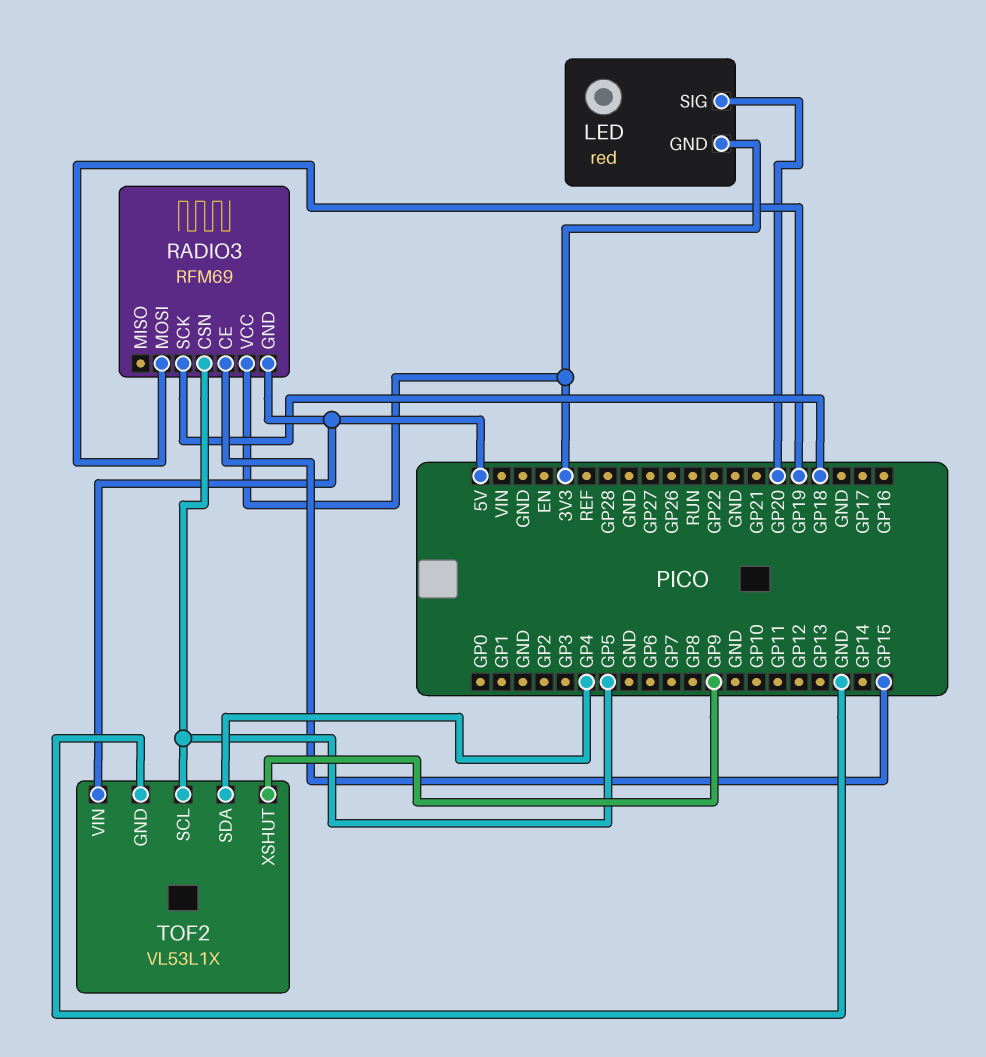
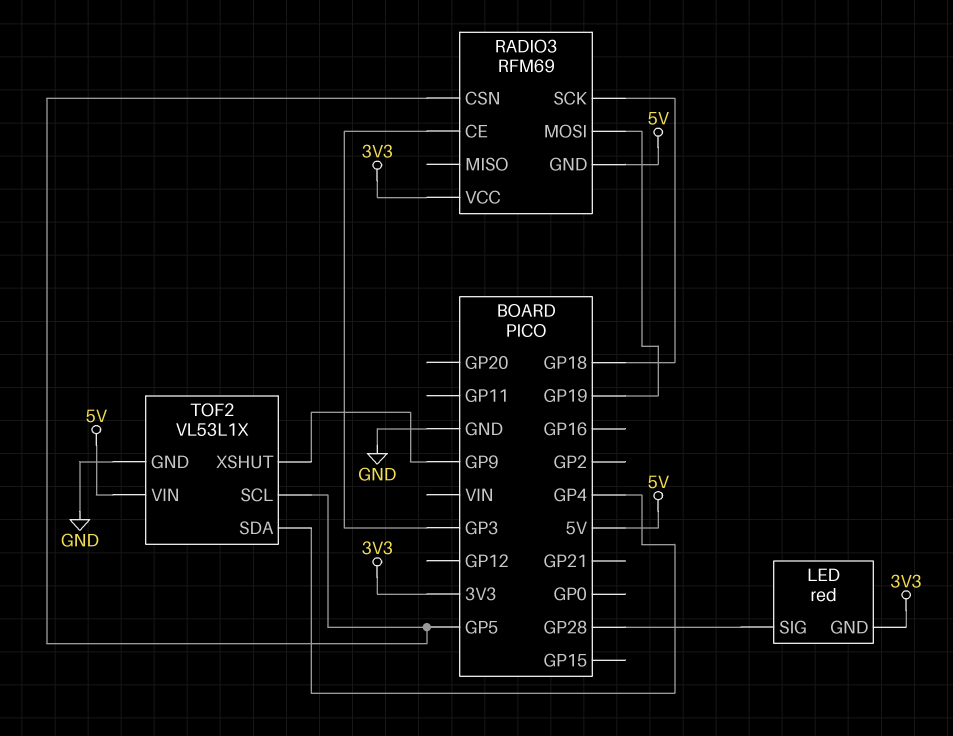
LED pin SIG: GP20 -> GP28
RADIO3 pin CE: GP15 -> GP3

